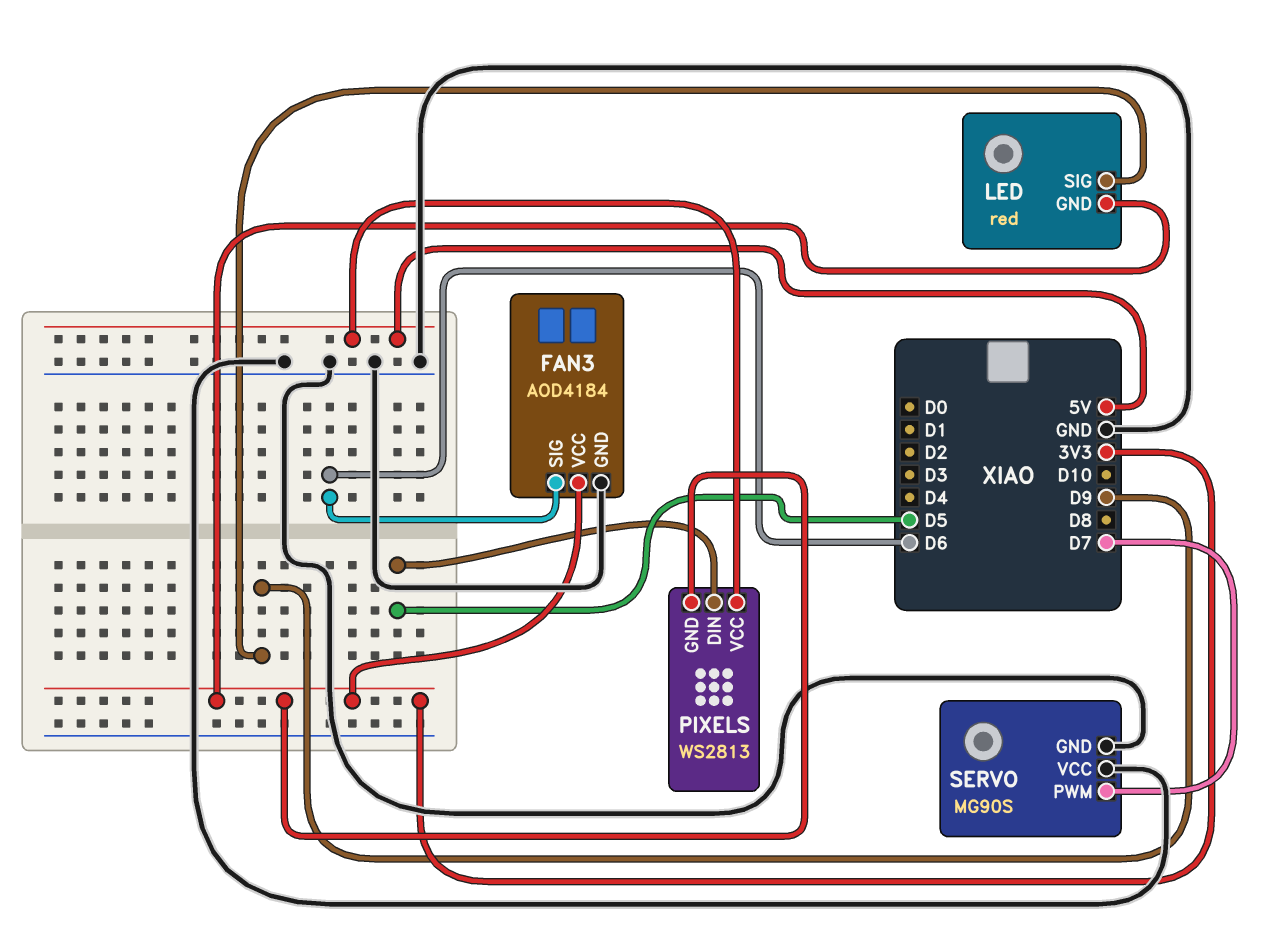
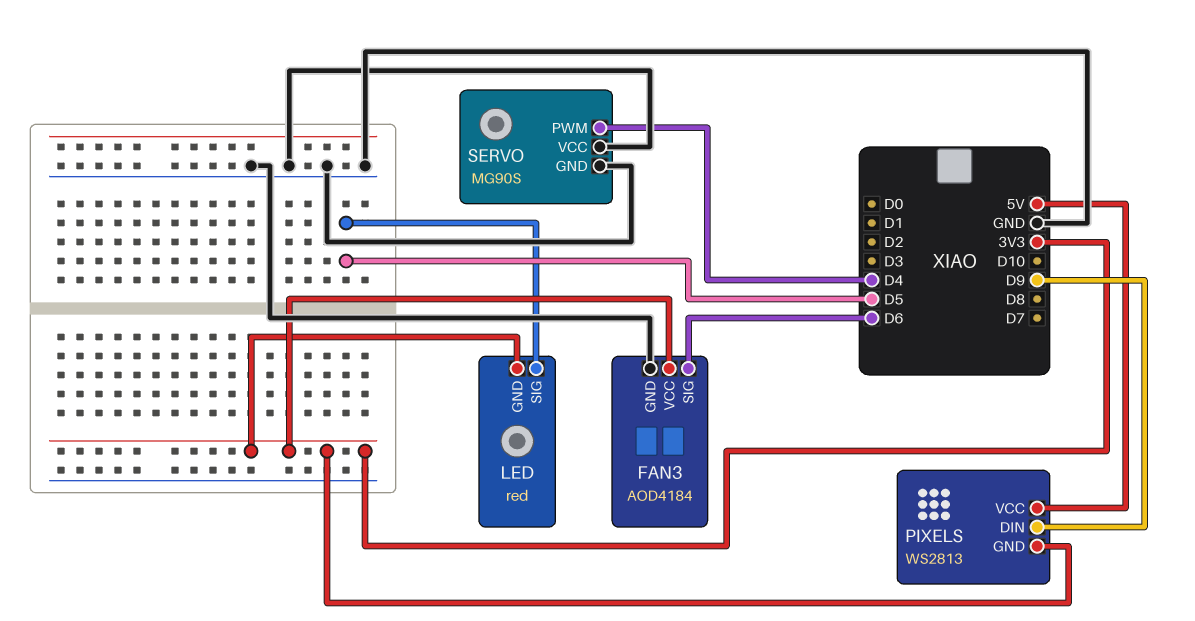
LED pin SIG: D9 -> D5
PIXELS pin DIN: D5 -> D9
SERVO pin PWM: D7 -> D4

